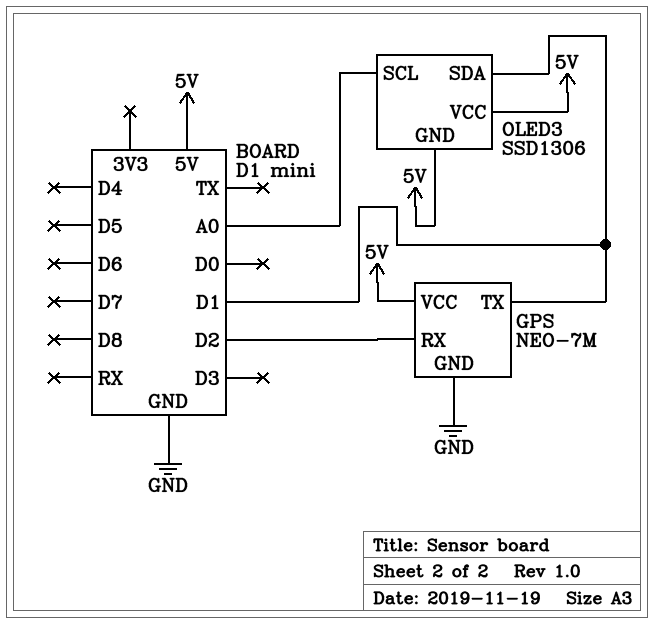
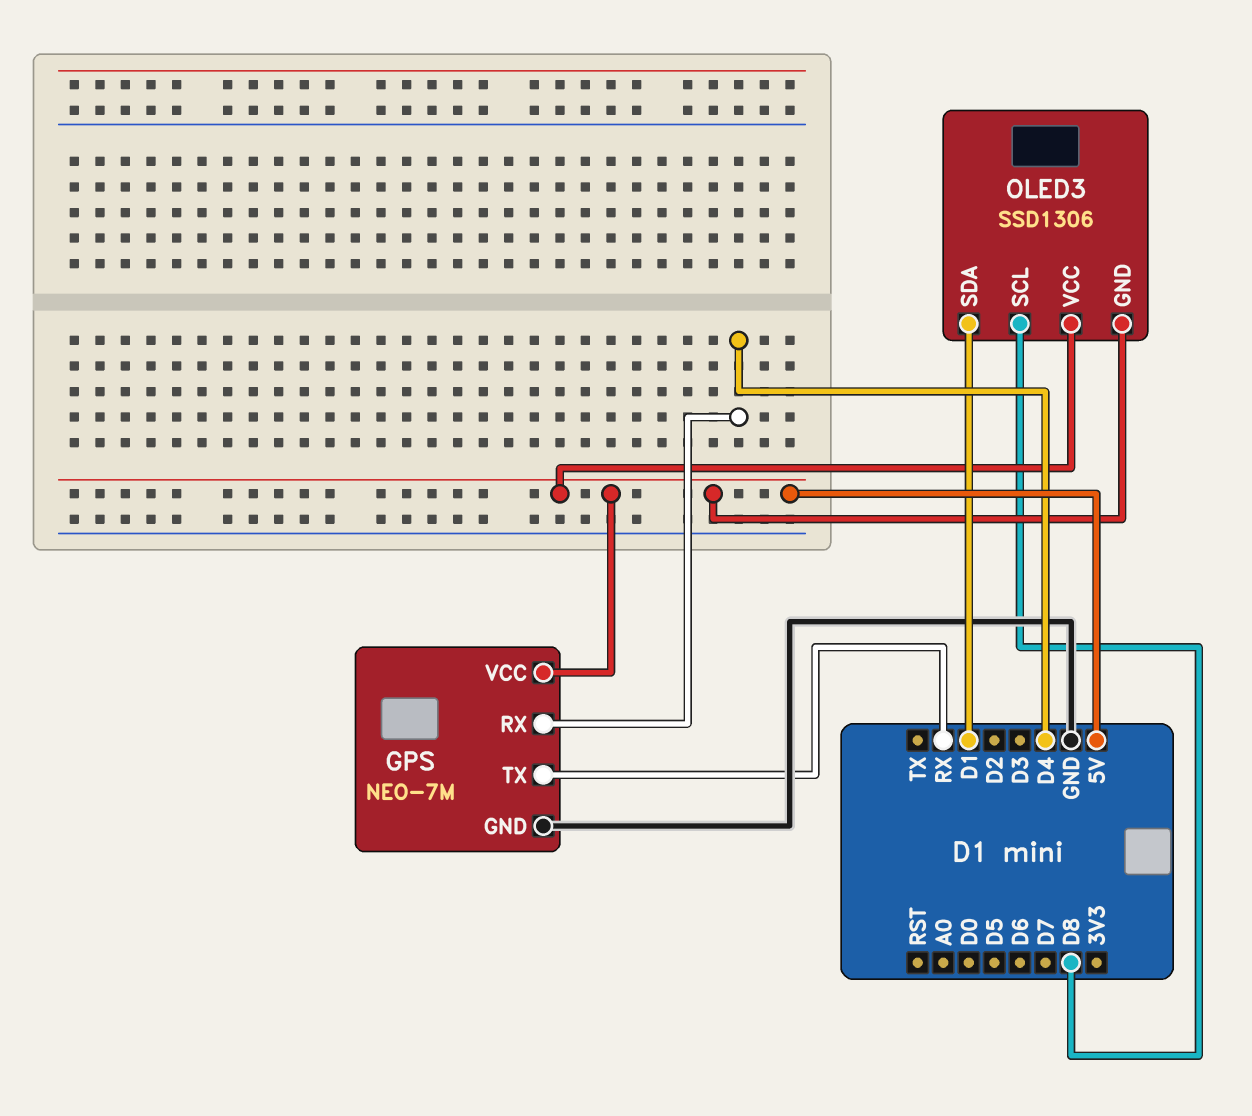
GPS pin RX: D2 -> D4
GPS pin TX: D1 -> RX
OLED3 pin SCL: A0 -> D8

